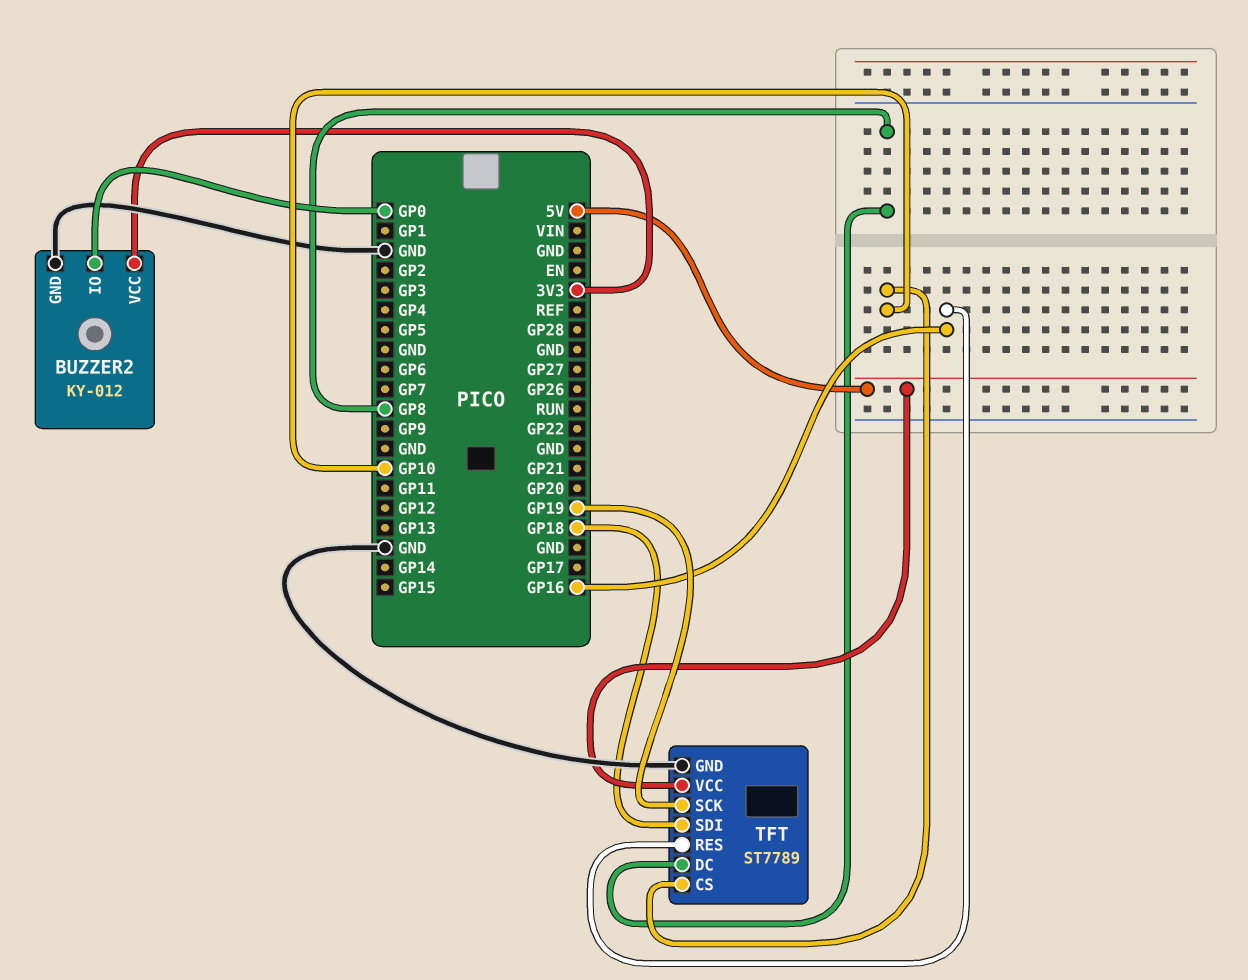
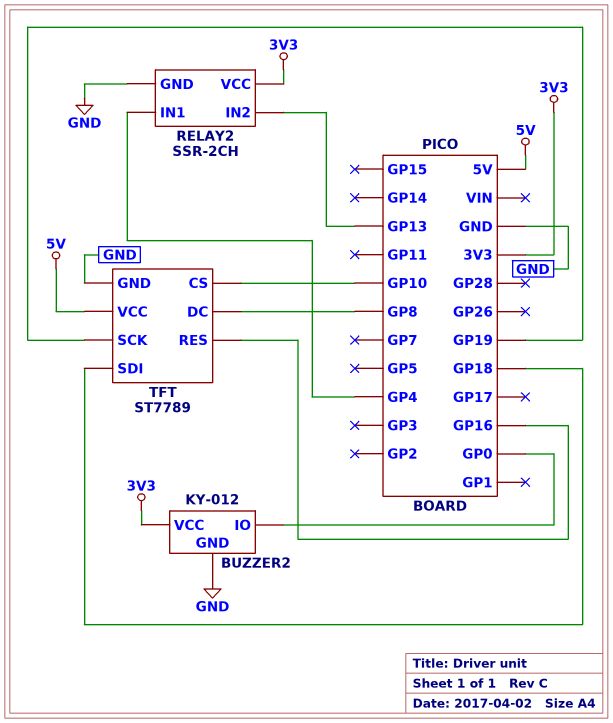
RELAY2: none -> SSR-2CH
RELAY2 pin GND: none -> GND
RELAY2 pin IN1: none -> GP4
RELAY2 pin IN2: none -> GP13
RELAY2 pin VCC: none -> 3V3

